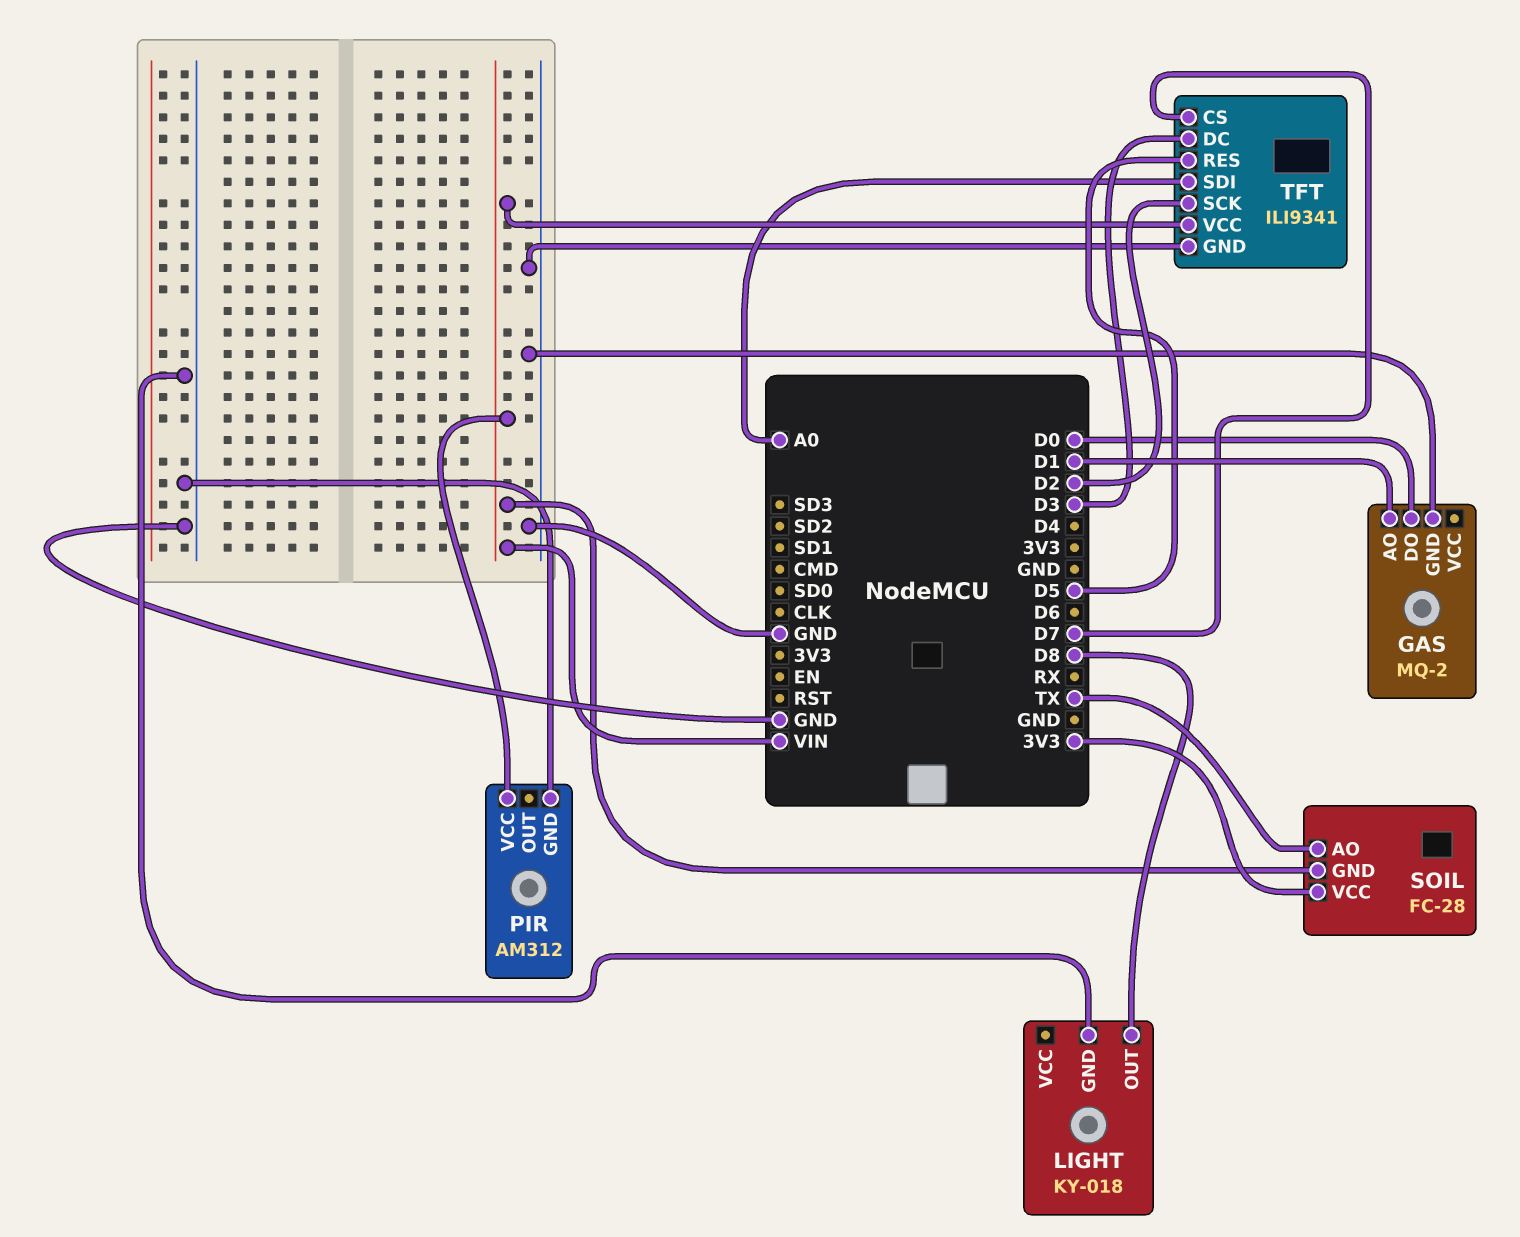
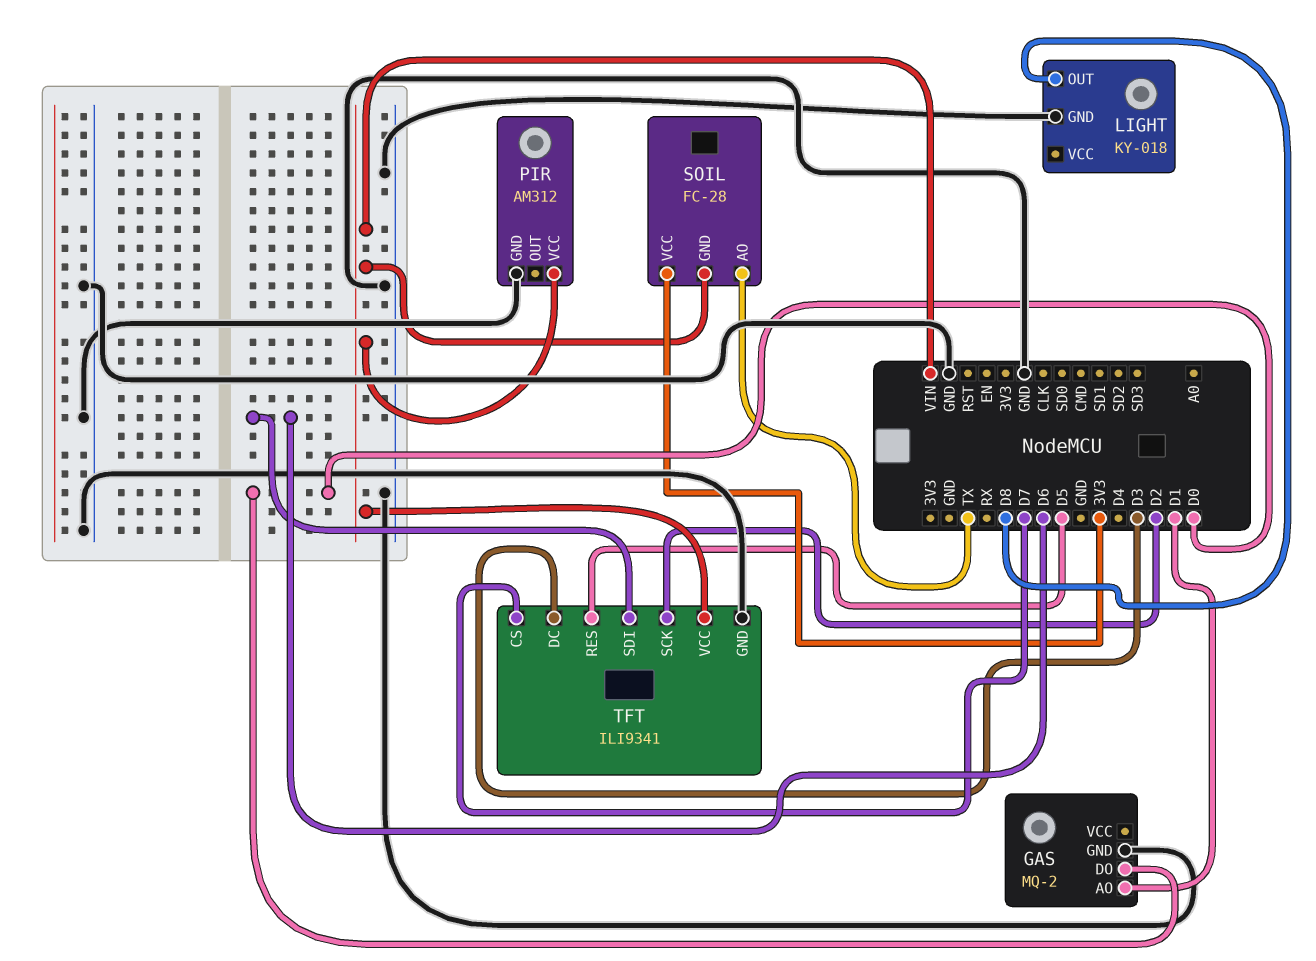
TFT pin SDI: A0 -> D6

